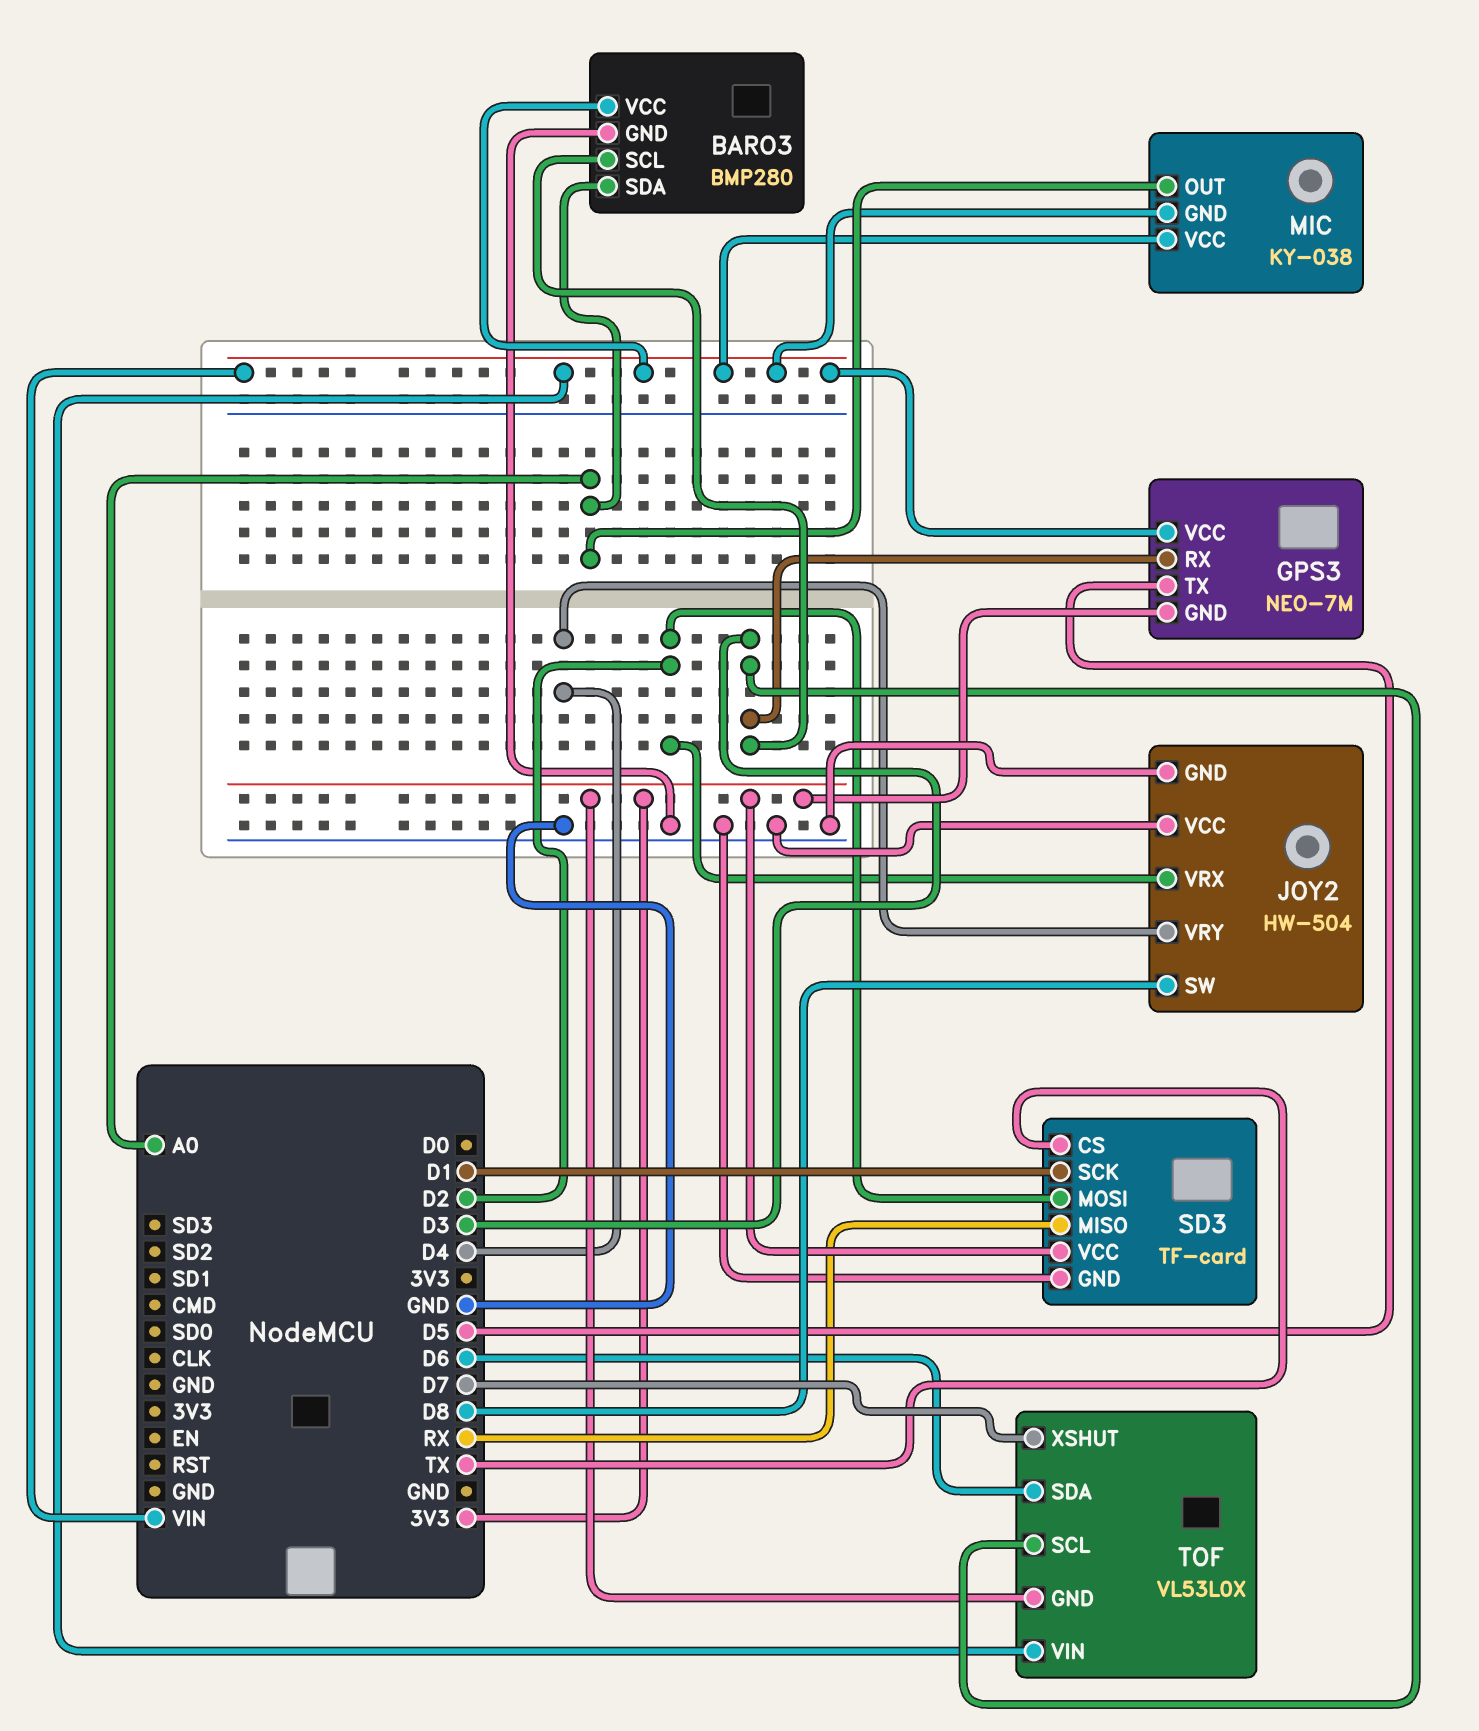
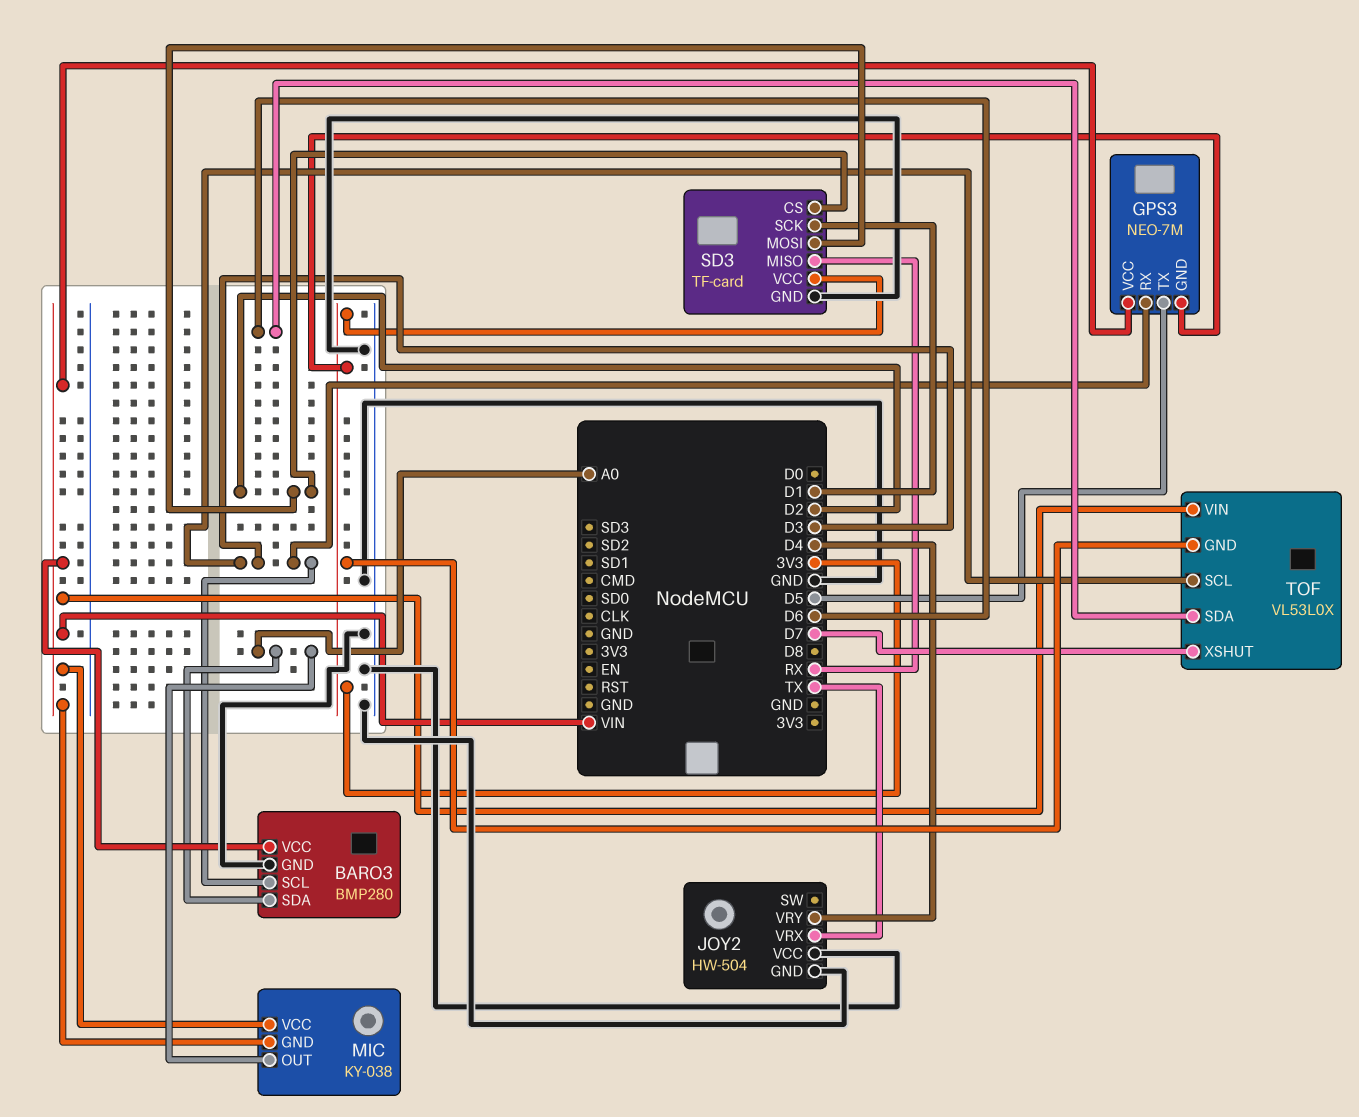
JOY2 pin SW: D8 -> none
JOY2 pin VRX: D2 -> TX
SD3 pin CS: TX -> D2

